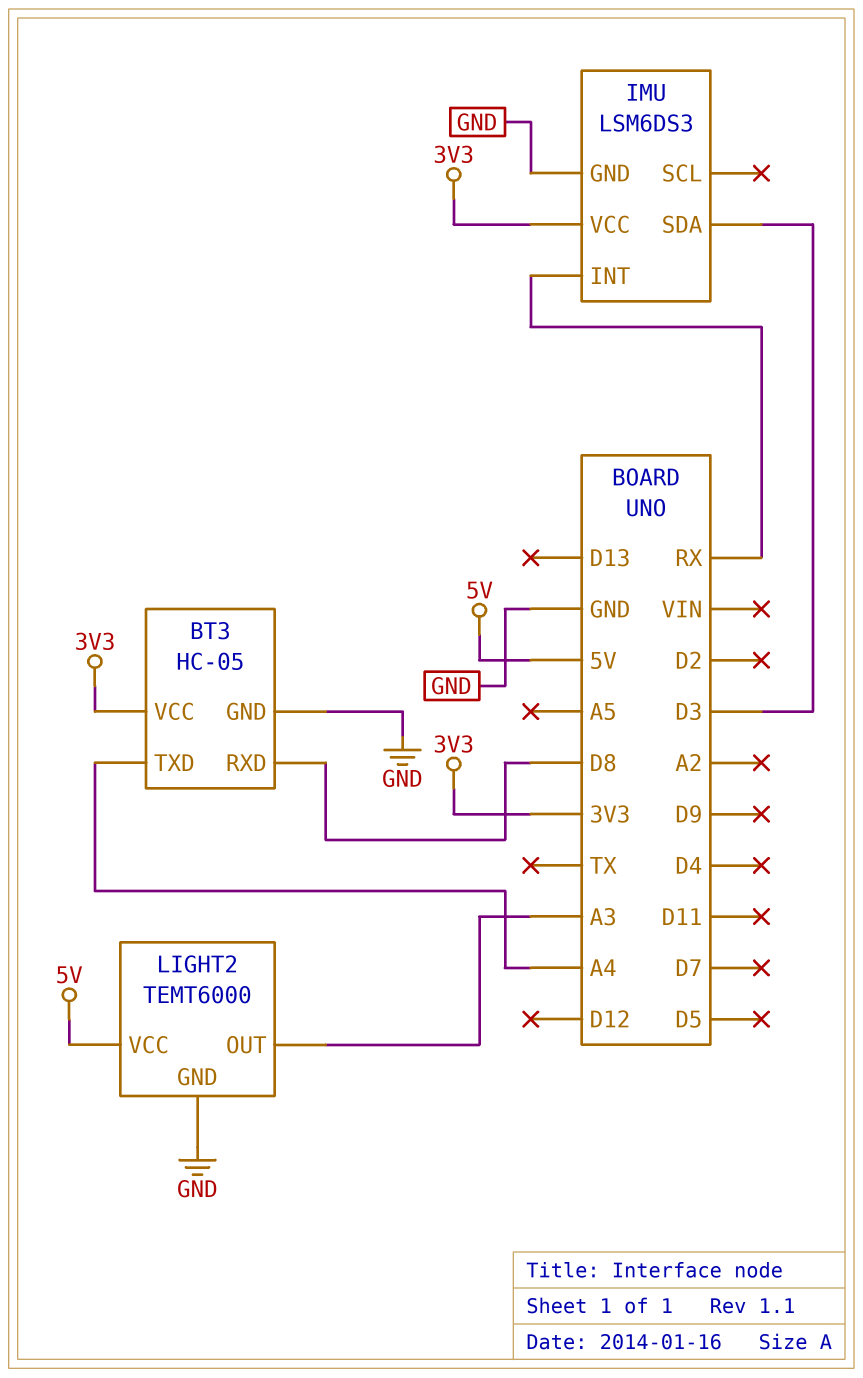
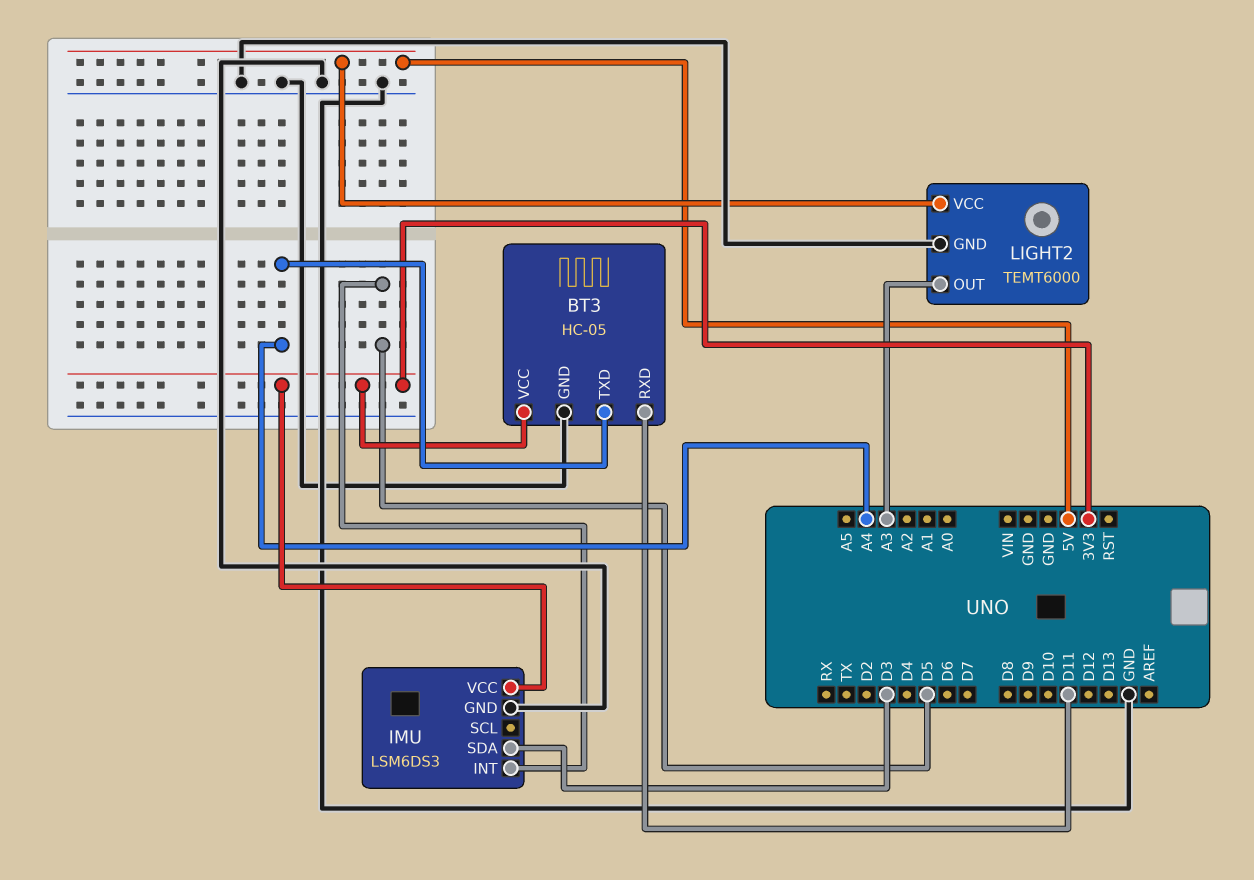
BT3 pin RXD: D8 -> D11
IMU pin INT: RX -> D5

